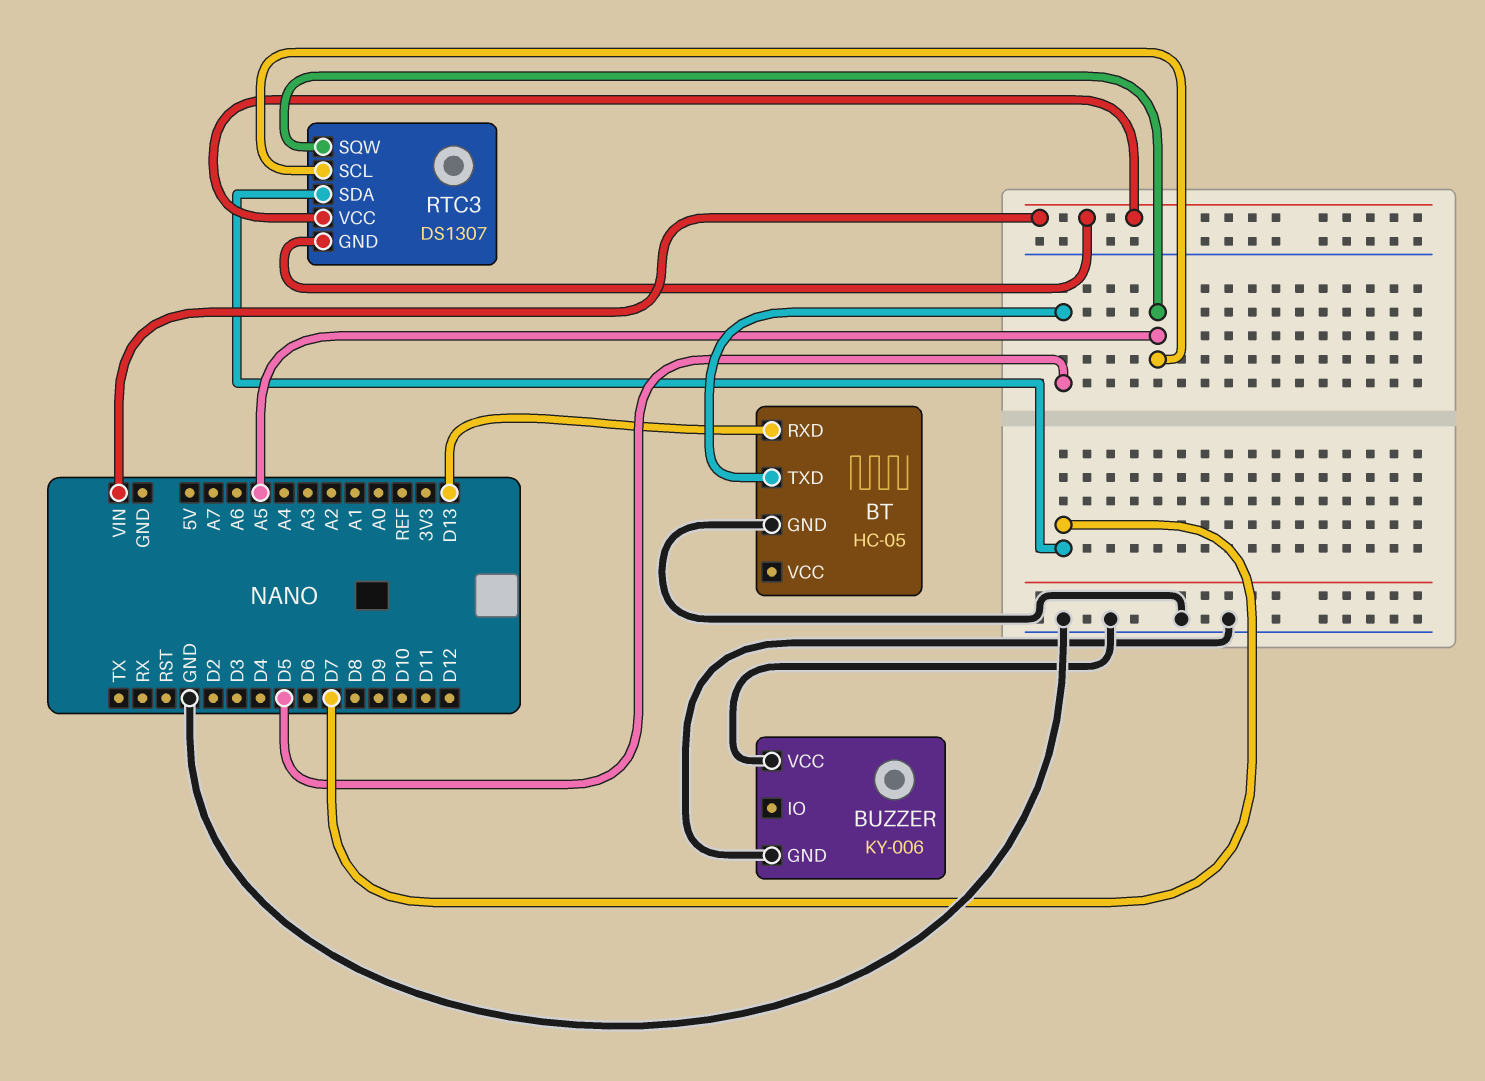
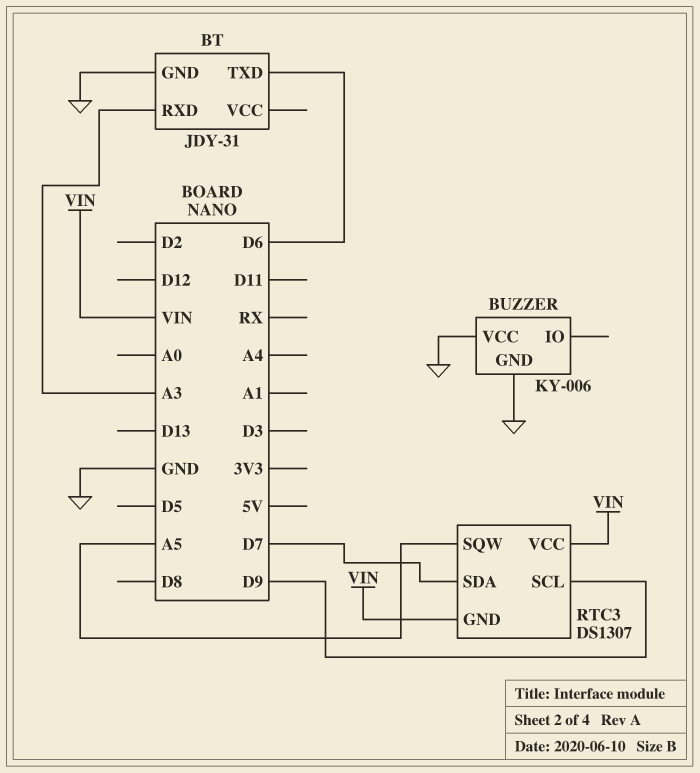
BT: HC-05 -> JDY-31
BT pin RXD: D13 -> A3
BT pin TXD: D5 -> D6
RTC3 pin SCL: A5 -> D9

